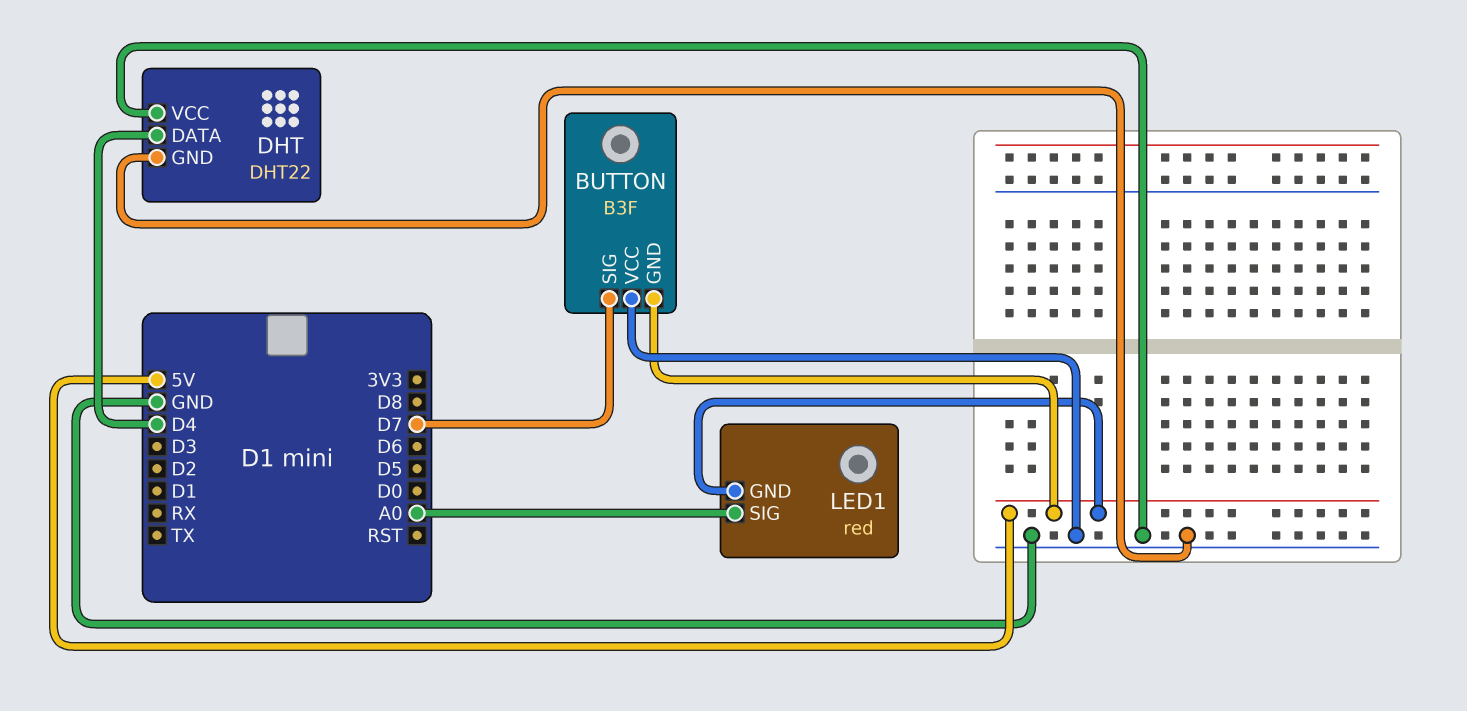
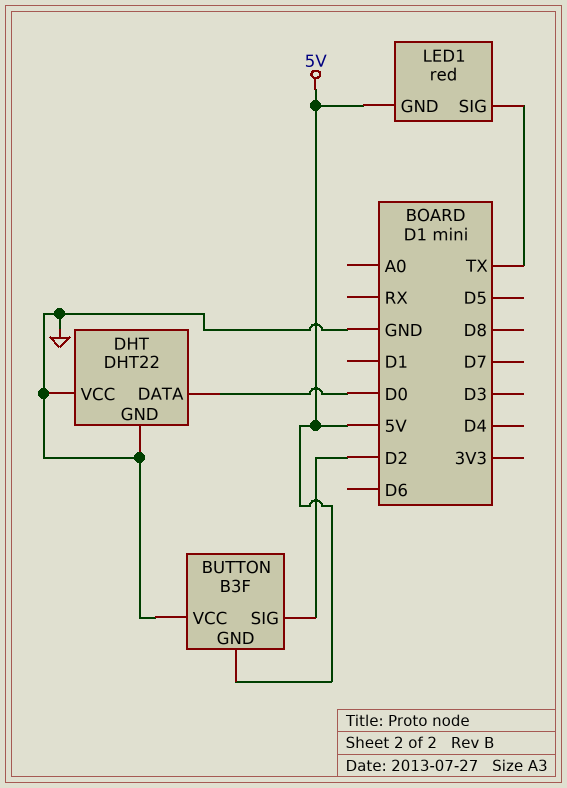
BUTTON pin SIG: D7 -> D2
DHT pin DATA: D4 -> D0
LED1 pin SIG: A0 -> TX

